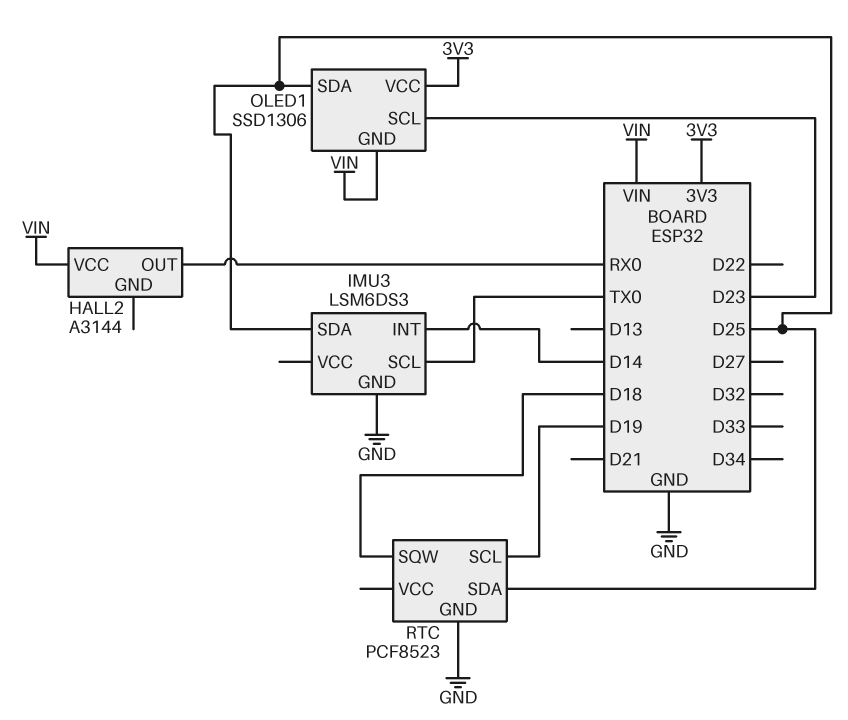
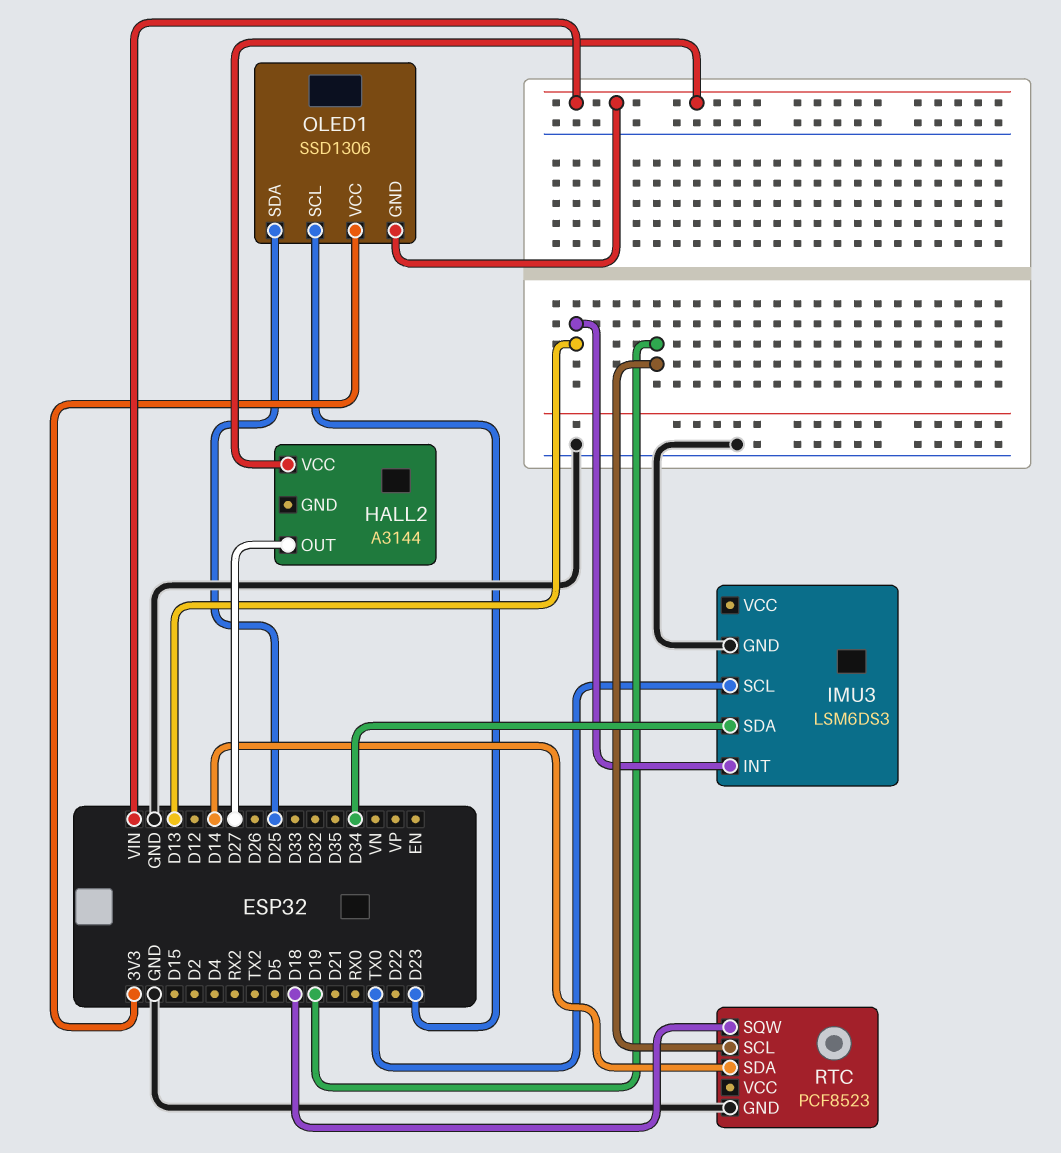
HALL2 pin OUT: RX0 -> D27
IMU3 pin INT: D14 -> D13
IMU3 pin SDA: D25 -> D34
RTC pin SDA: D25 -> D14

